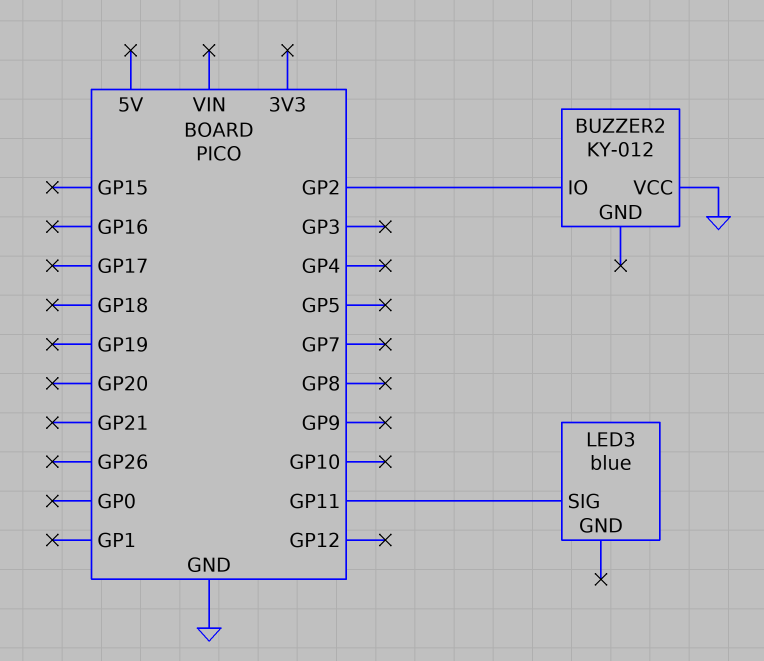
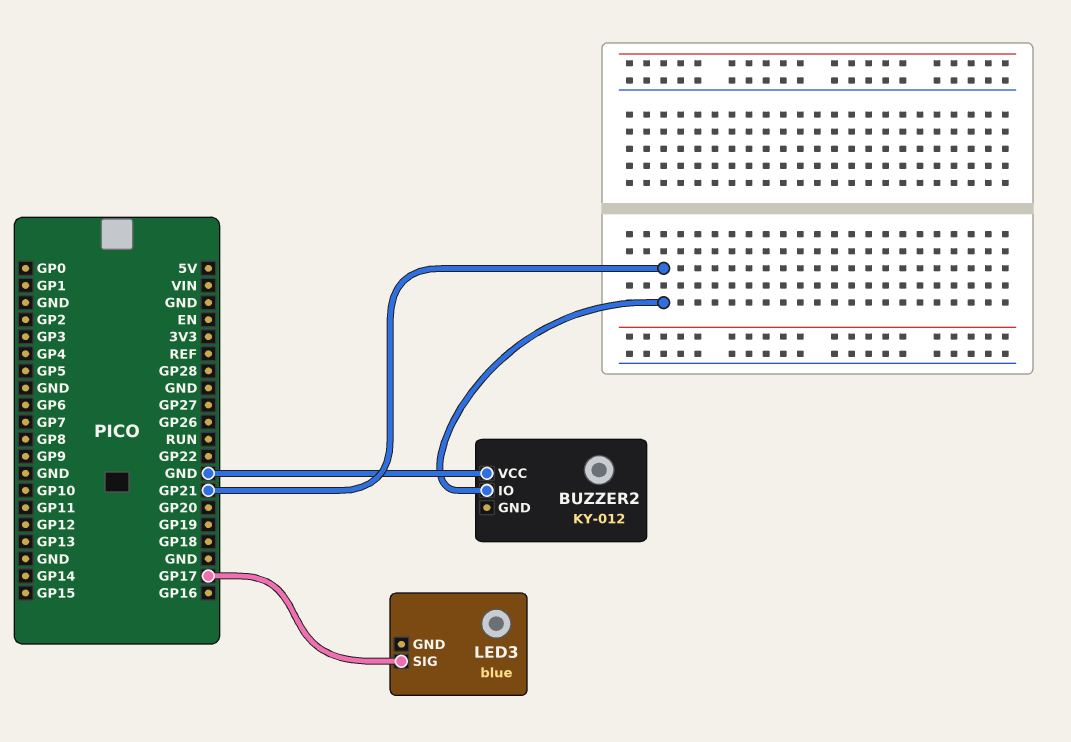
BUZZER2 pin IO: GP2 -> GP21
LED3 pin SIG: GP11 -> GP17

